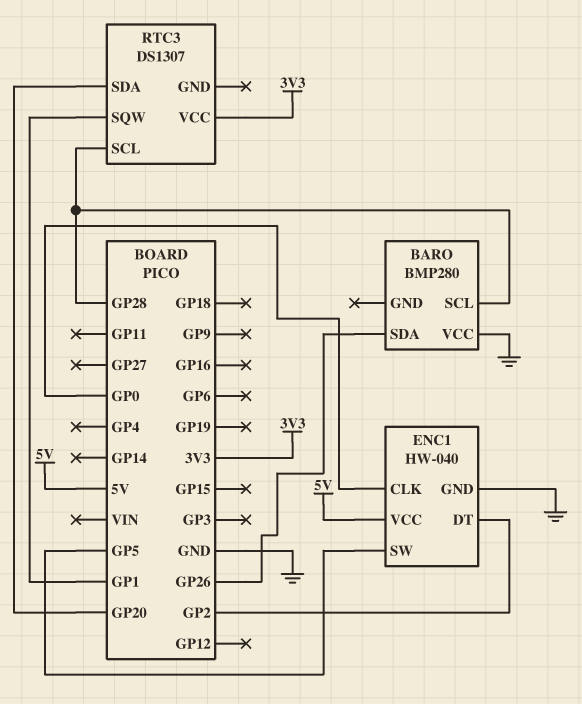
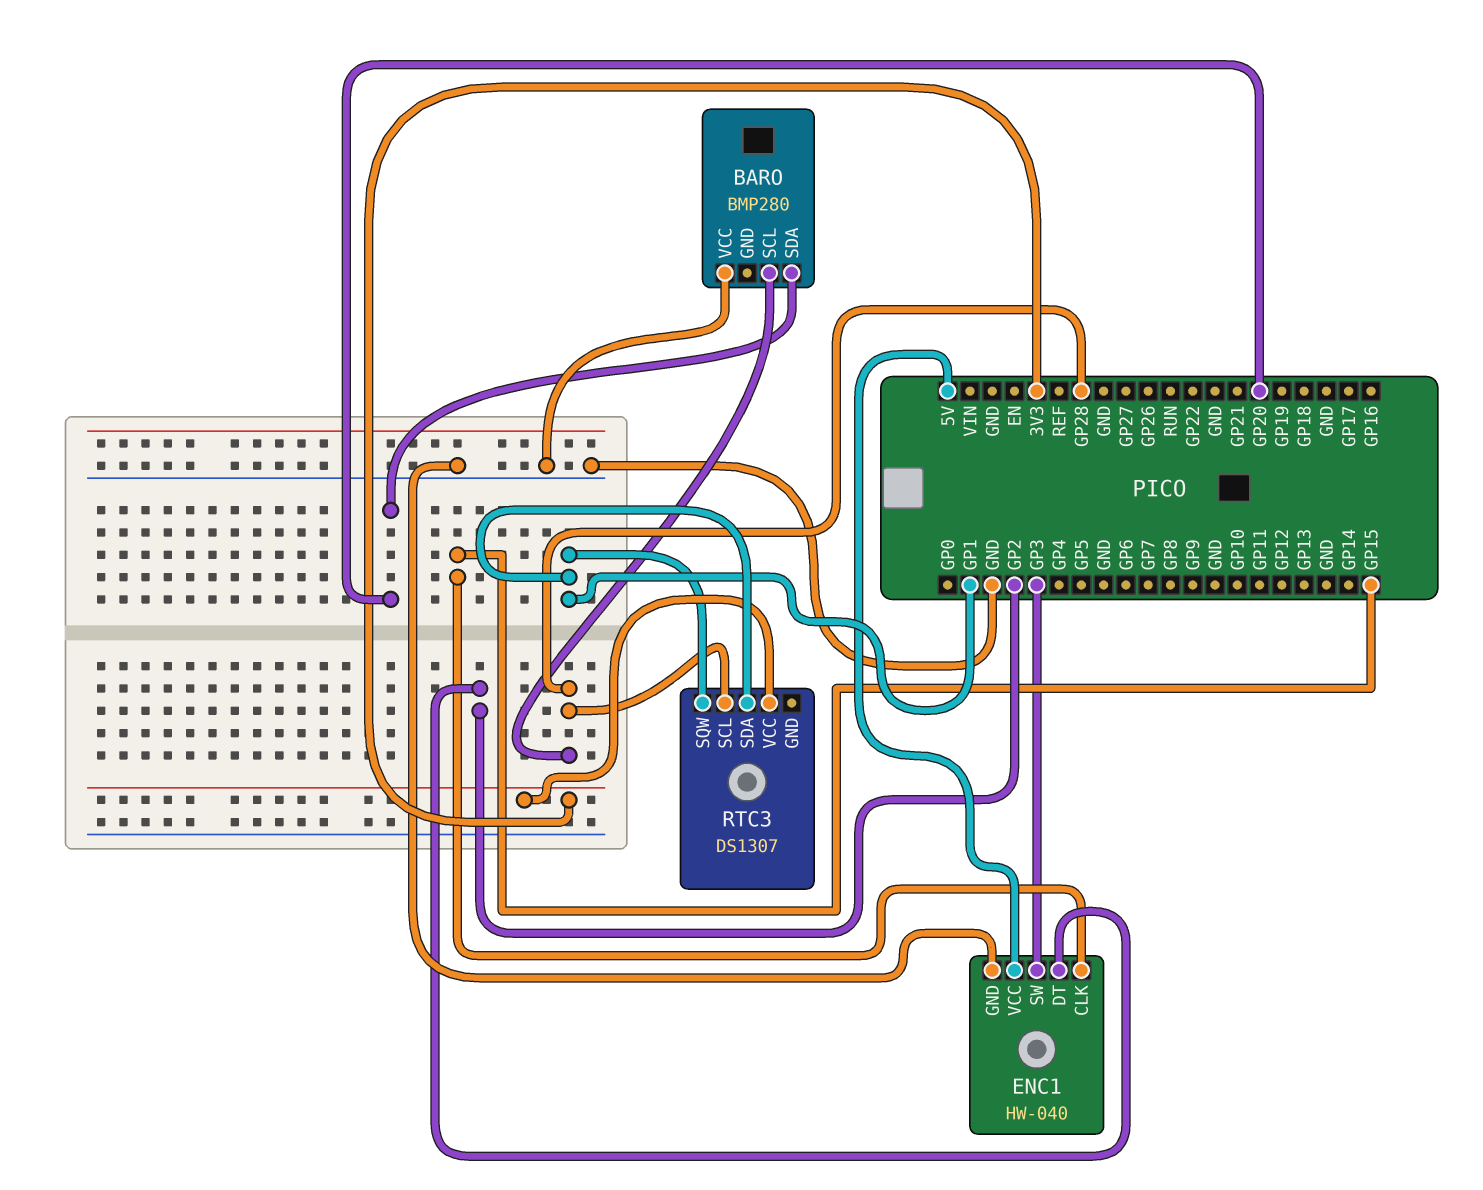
BARO pin SDA: GP26 -> GP20
ENC1 pin CLK: GP0 -> GP15
ENC1 pin SW: GP5 -> GP3
RTC3 pin SDA: GP20 -> GP1

